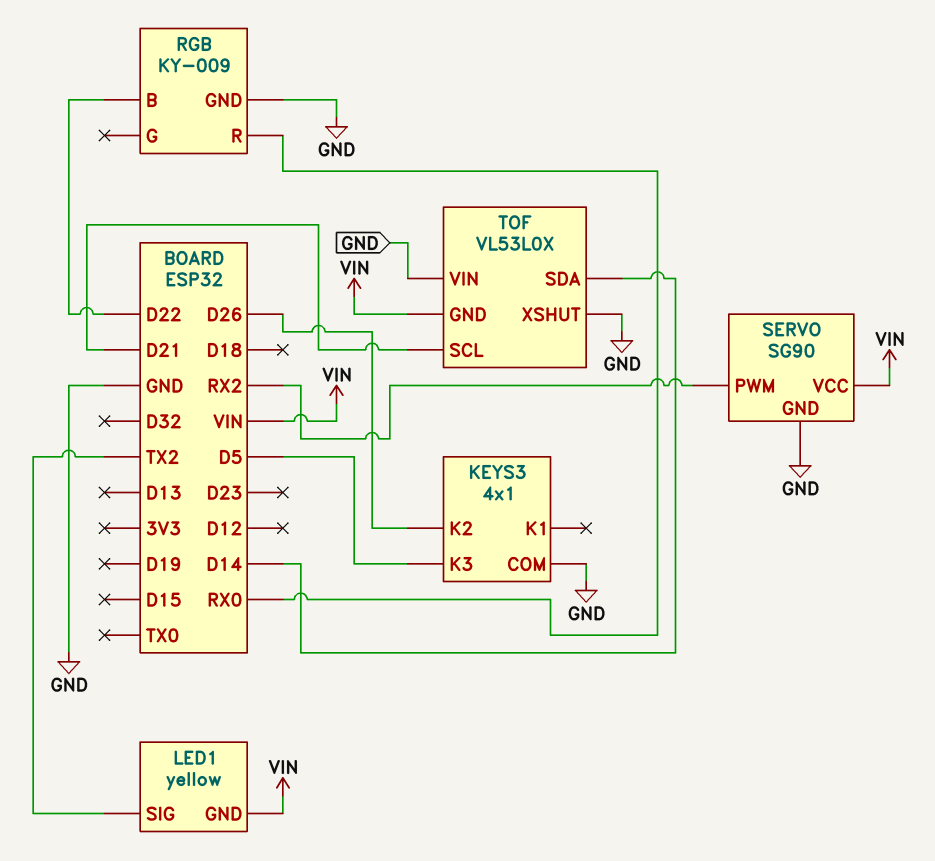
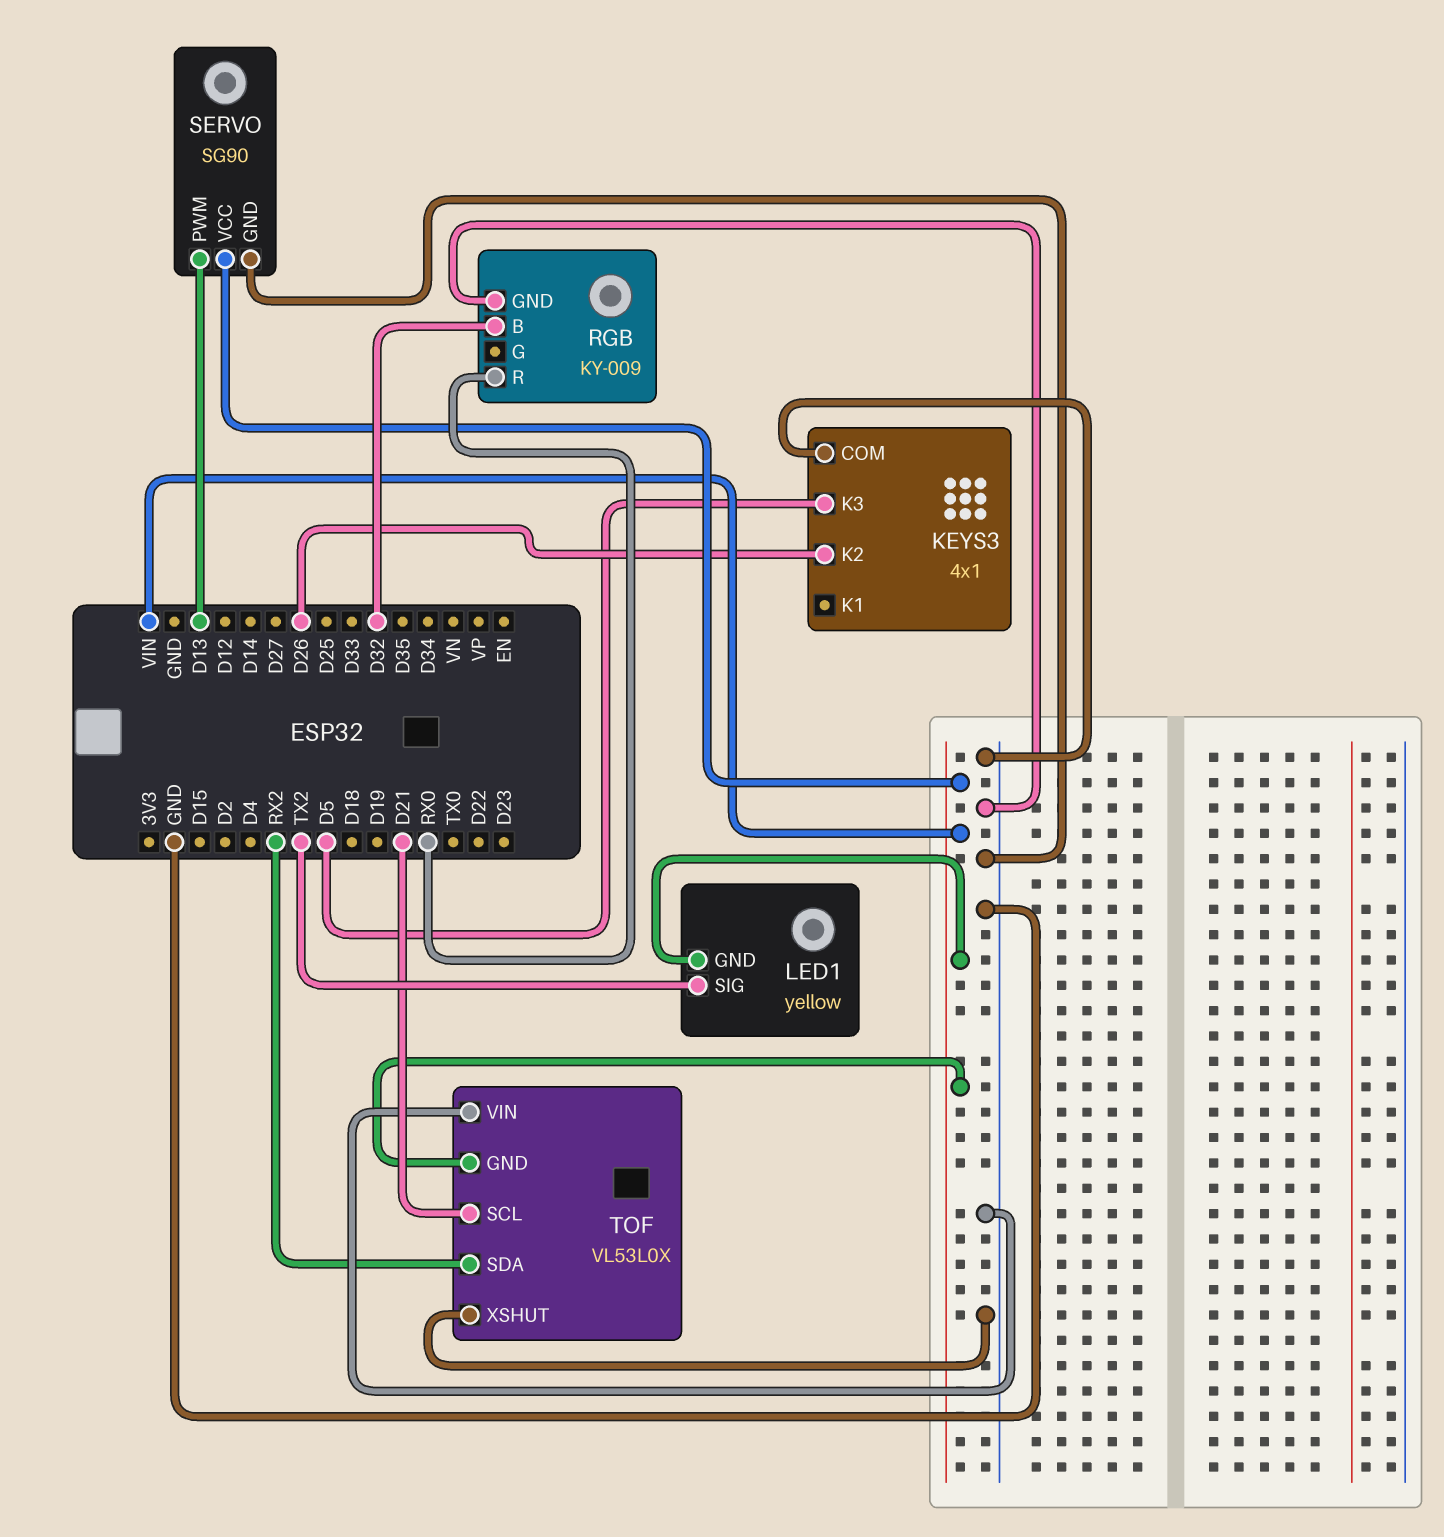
RGB pin B: D22 -> D32
SERVO pin PWM: RX2 -> D13
TOF pin SDA: D14 -> RX2

